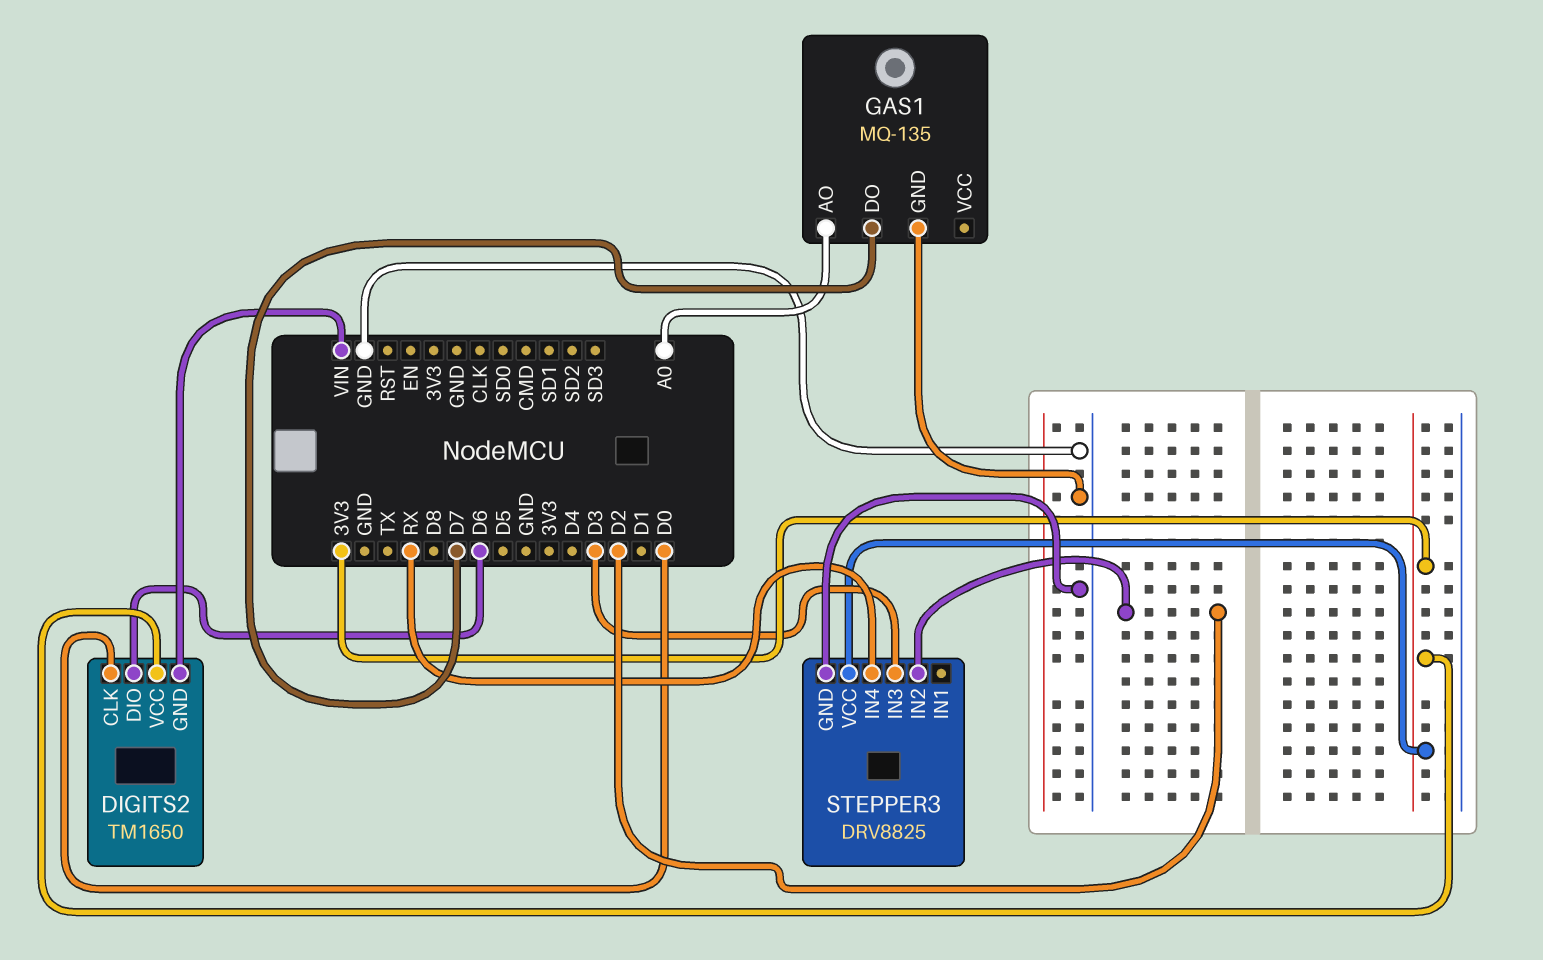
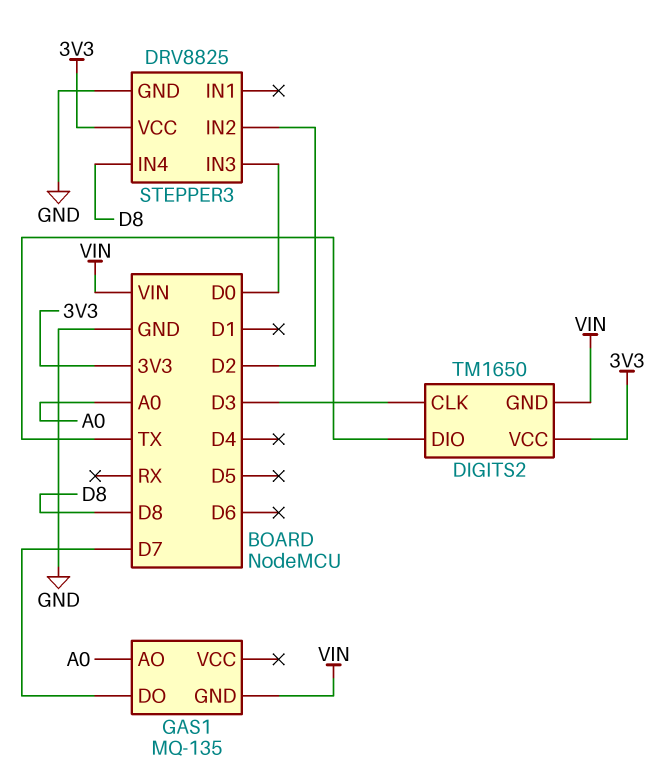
DIGITS2 pin CLK: D0 -> D3
DIGITS2 pin DIO: D6 -> TX
GAS1 pin GND: GND -> VIN
STEPPER3 pin IN3: D3 -> D0
STEPPER3 pin IN4: RX -> D8

